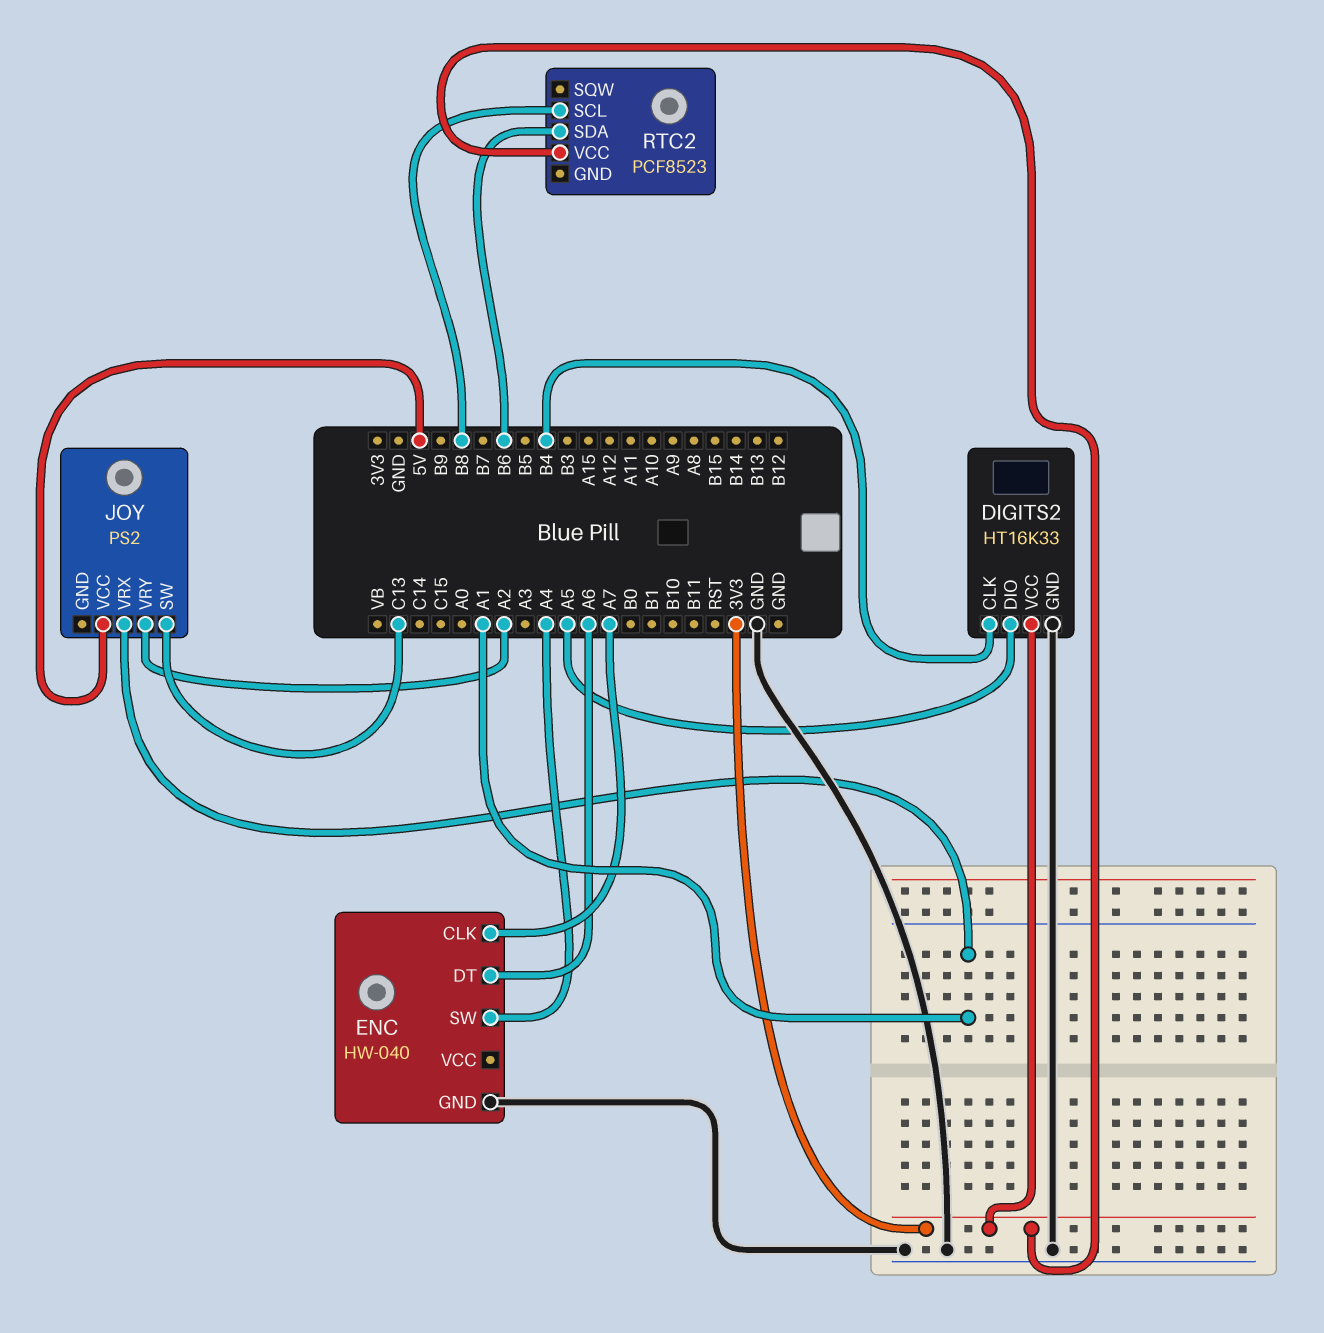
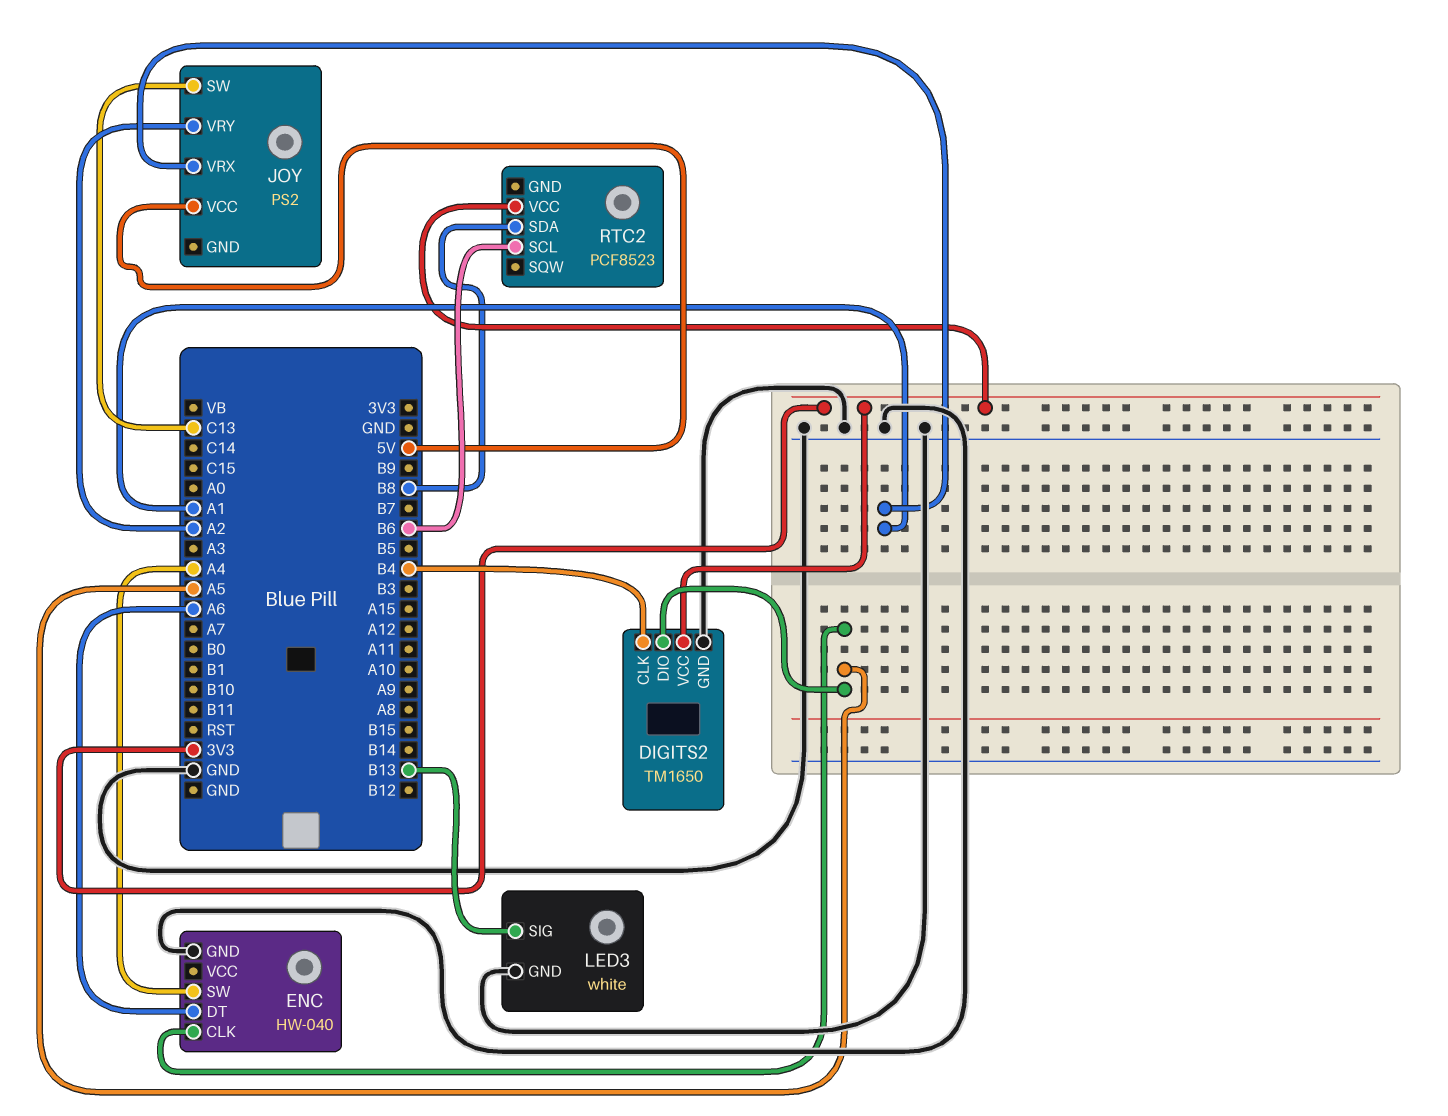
DIGITS2: HT16K33 -> TM1650
ENC pin CLK: A7 -> A5
LED3: none -> white
LED3 pin GND: none -> GND
LED3 pin SIG: none -> B13
RTC2 pin SCL: B8 -> B6
RTC2 pin SDA: B6 -> B8

